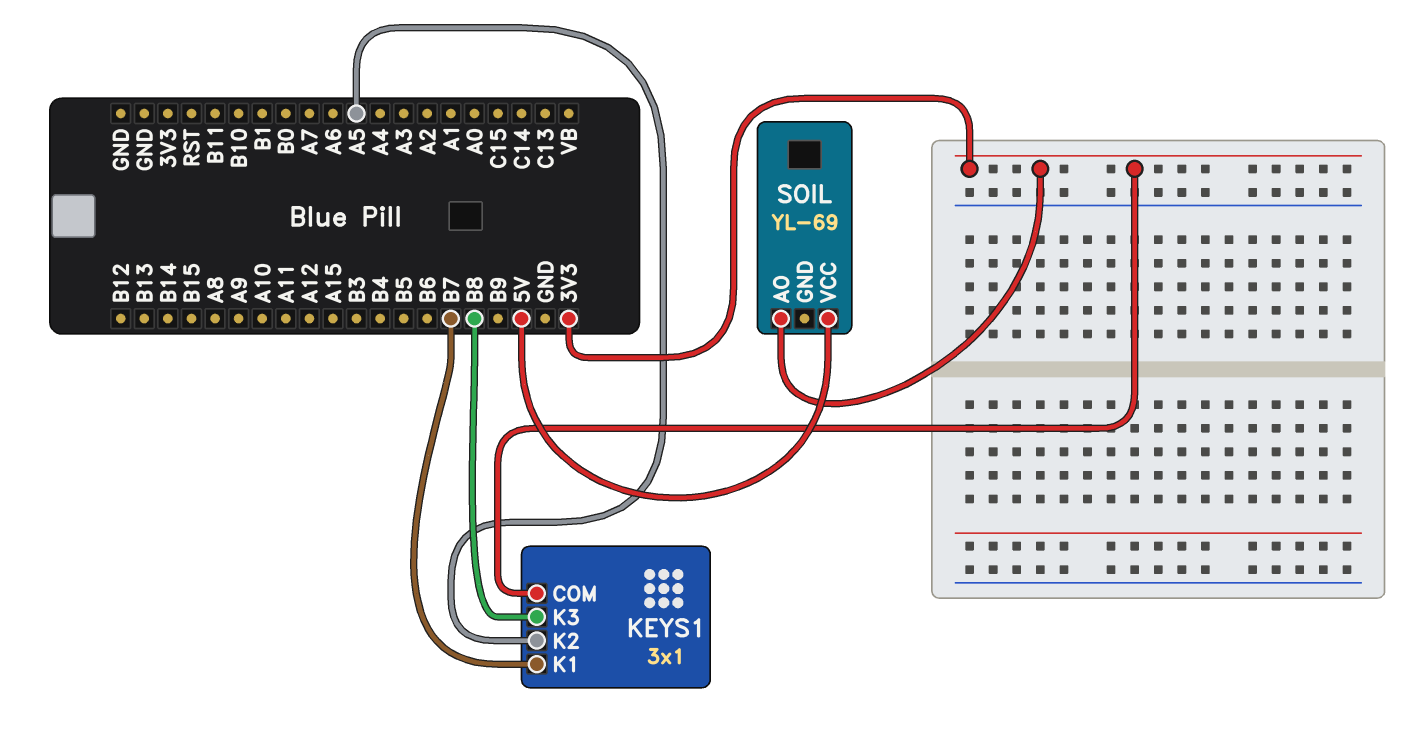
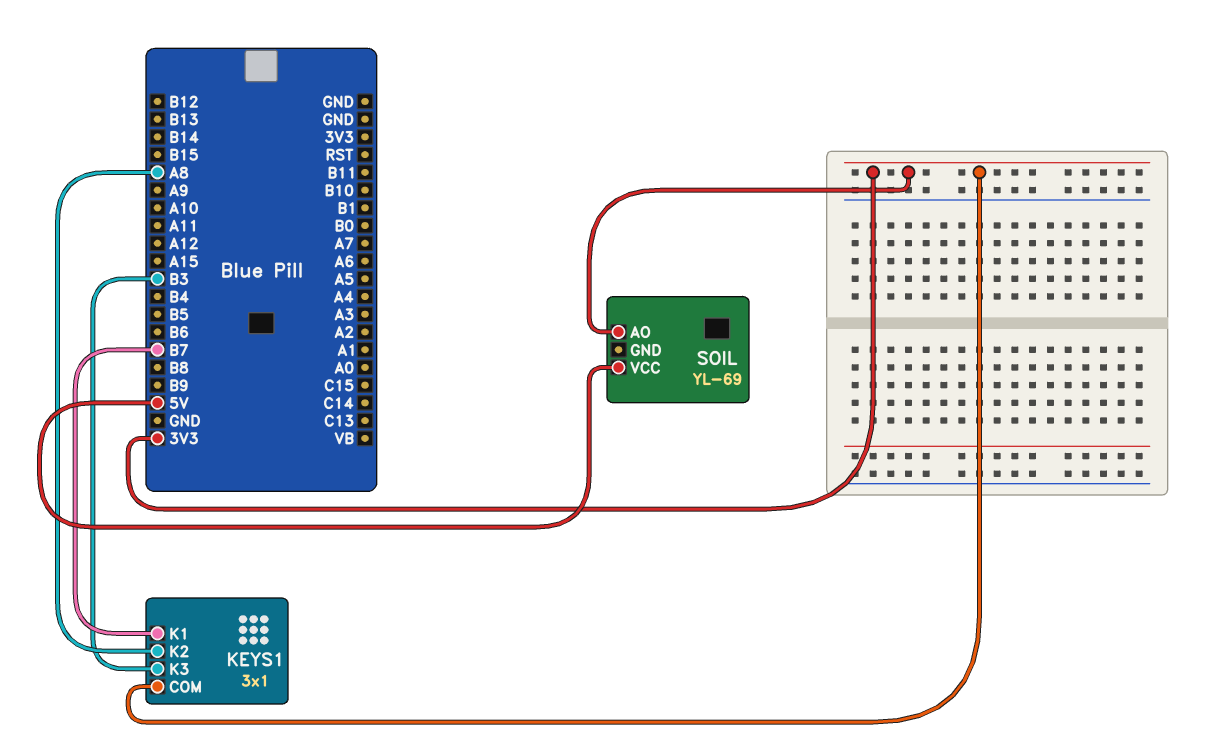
KEYS1 pin K2: A5 -> A8
KEYS1 pin K3: B8 -> B3

